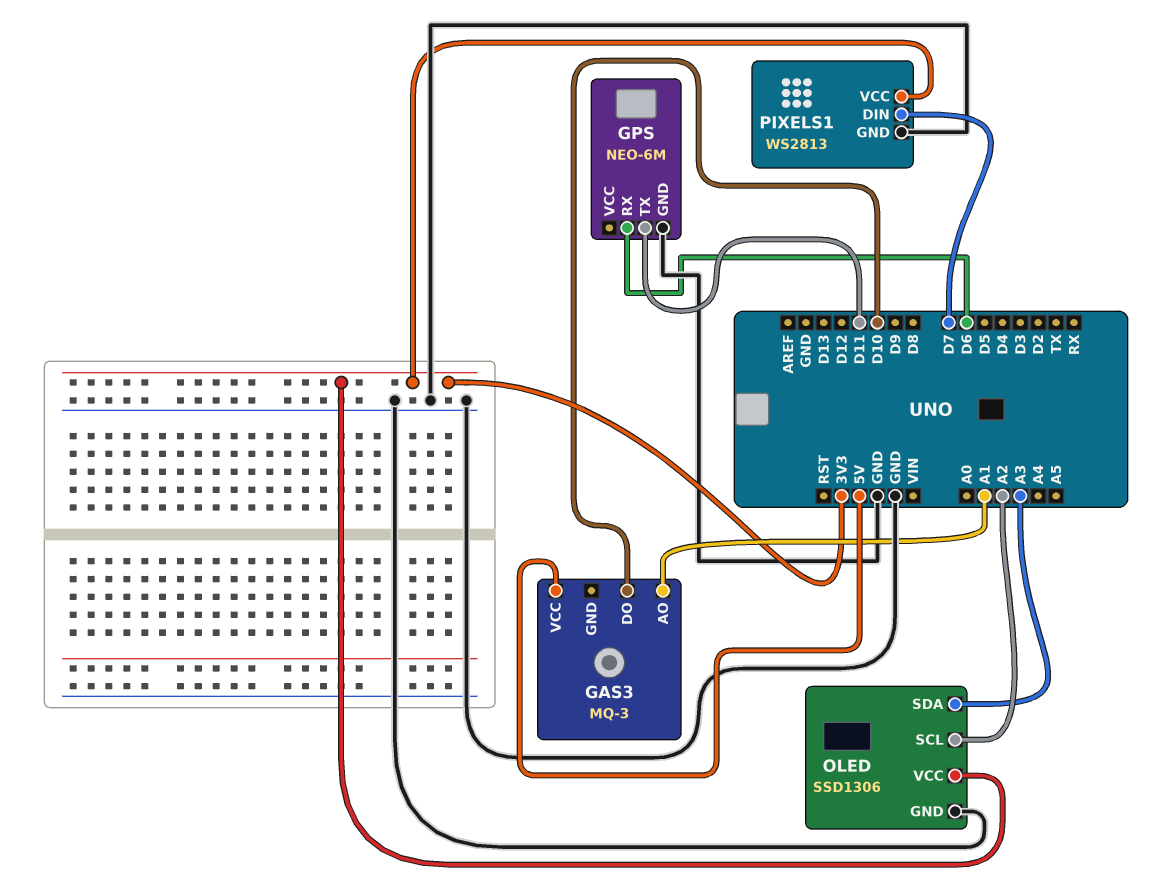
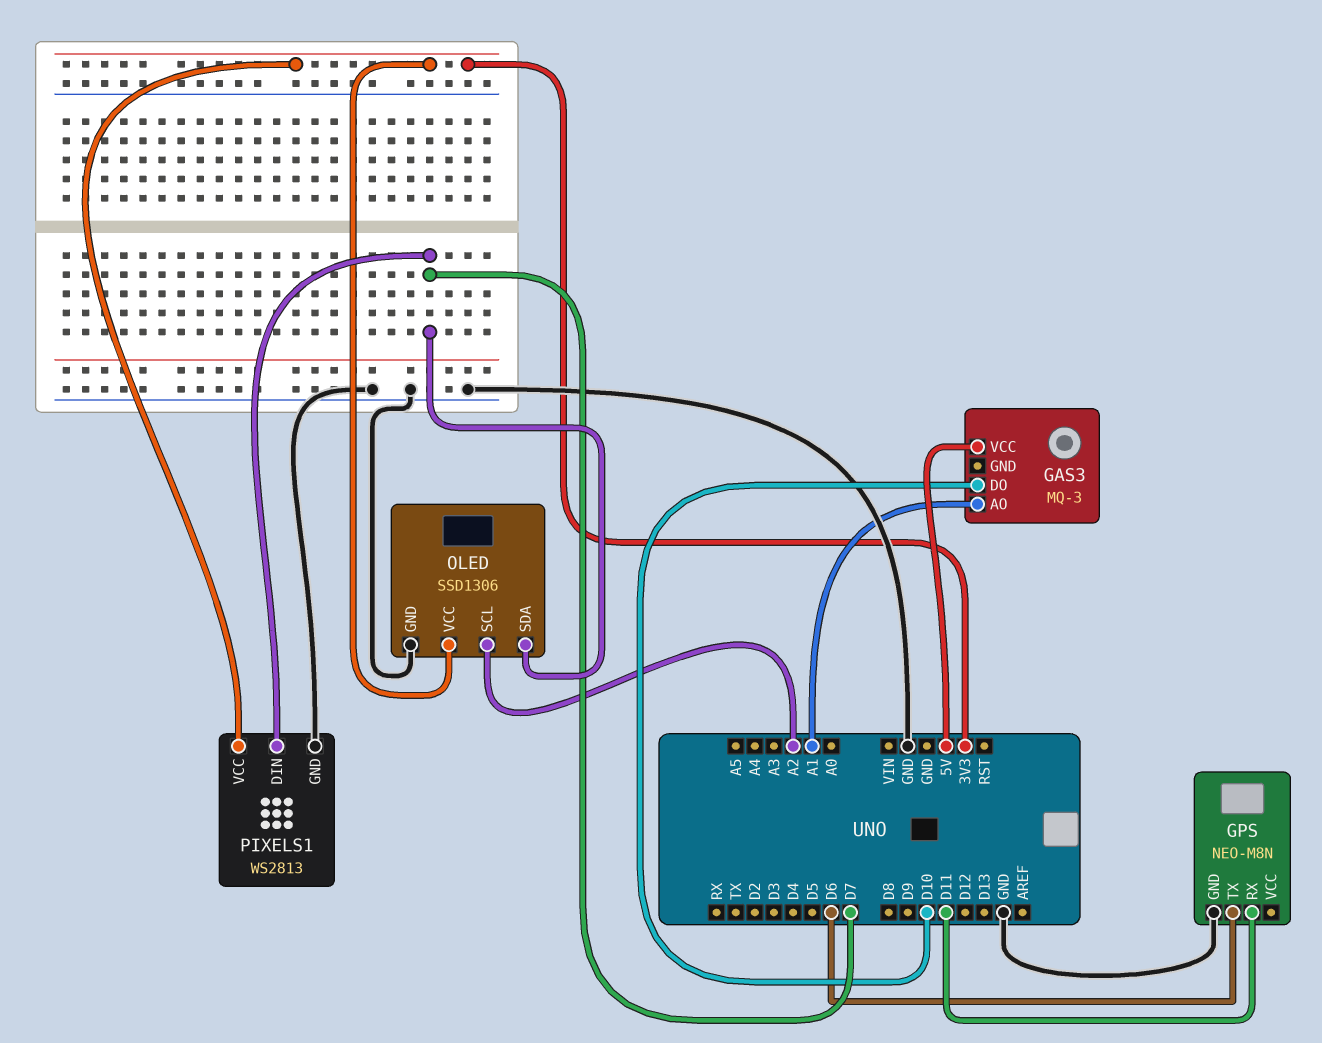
GPS: NEO-6M -> NEO-M8N
GPS pin RX: D6 -> D11
GPS pin TX: D11 -> D6
OLED pin SDA: A3 -> D7

